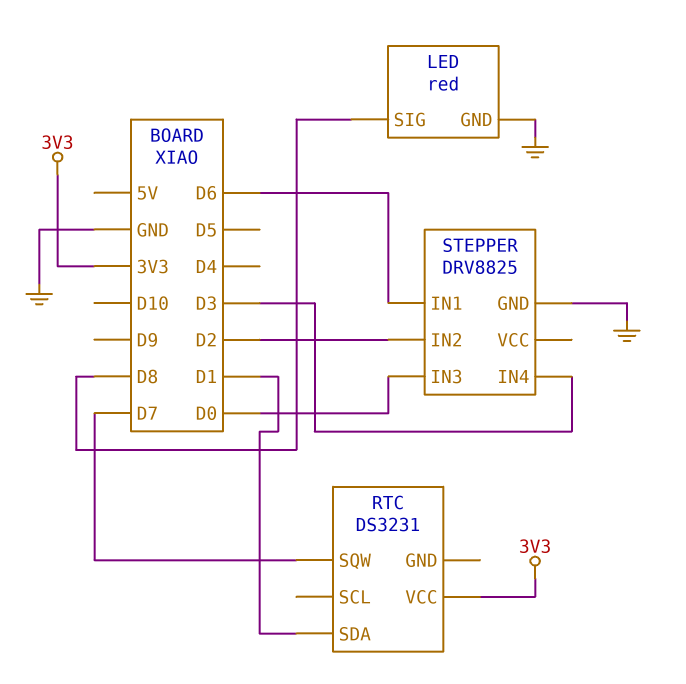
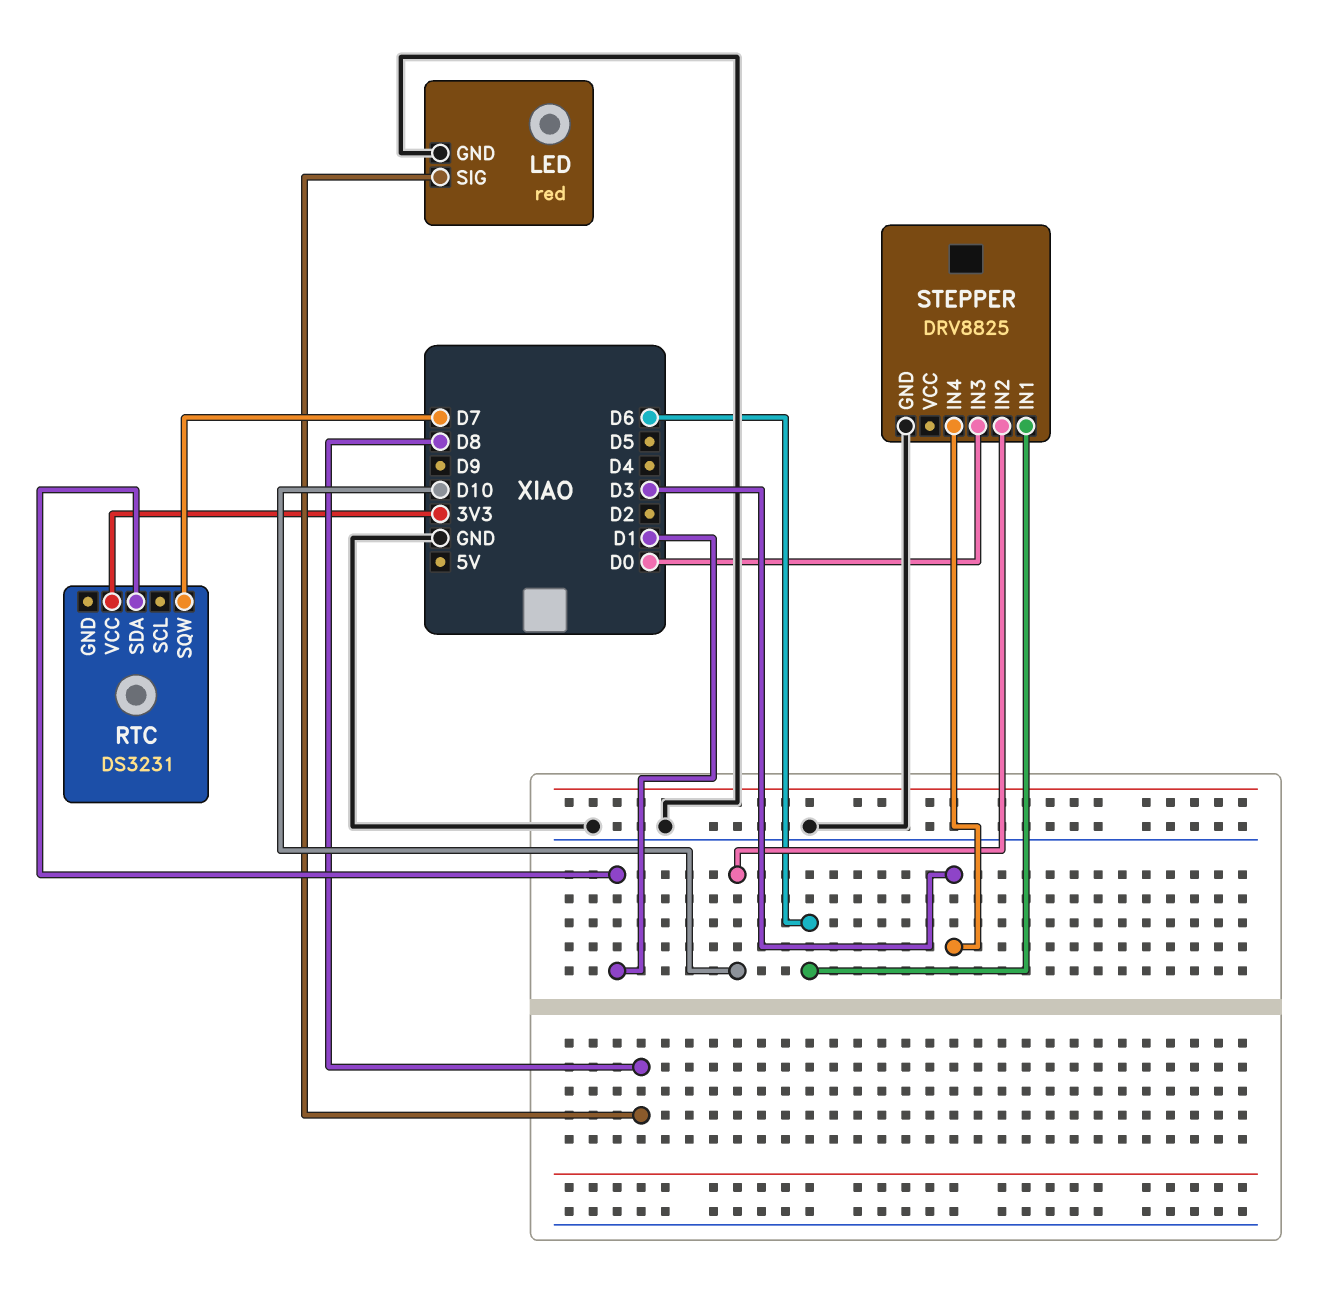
STEPPER pin IN2: D2 -> D10

